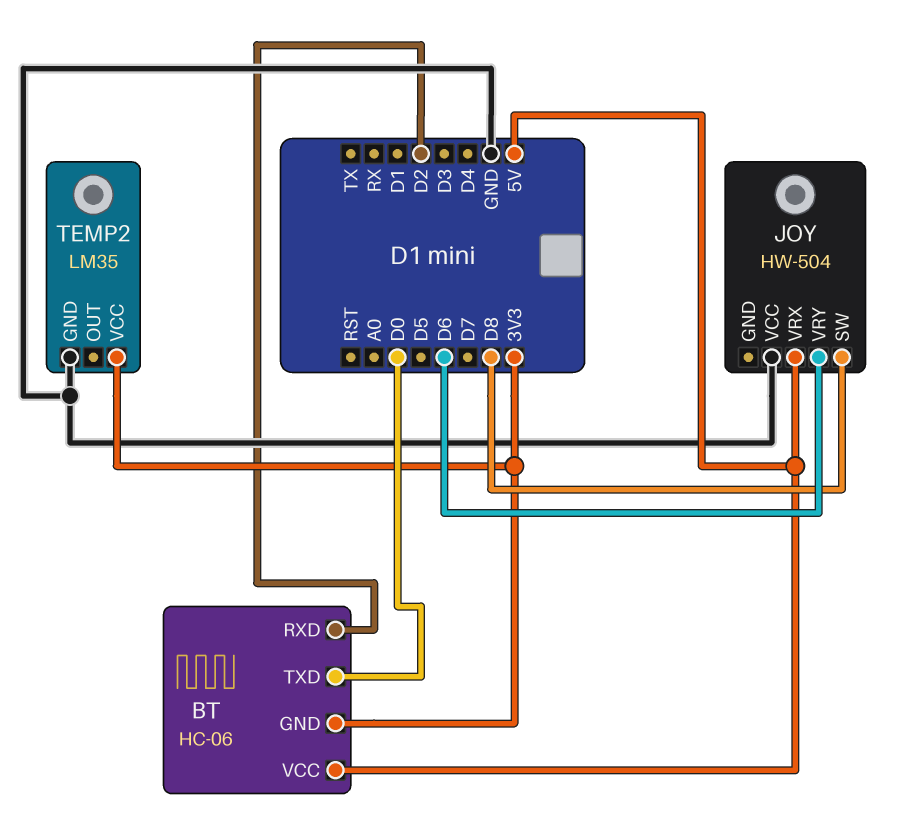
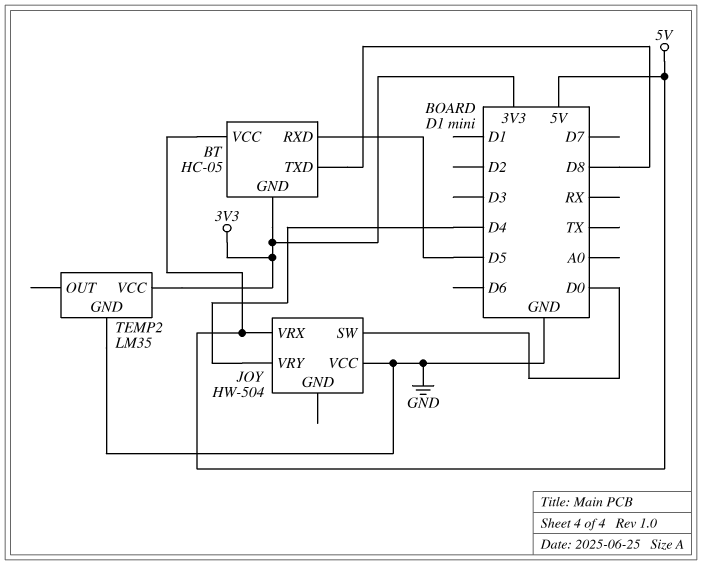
BT: HC-06 -> HC-05
BT pin RXD: D2 -> D5
BT pin TXD: D0 -> D8
JOY pin SW: D8 -> D0
JOY pin VRY: D6 -> D4

